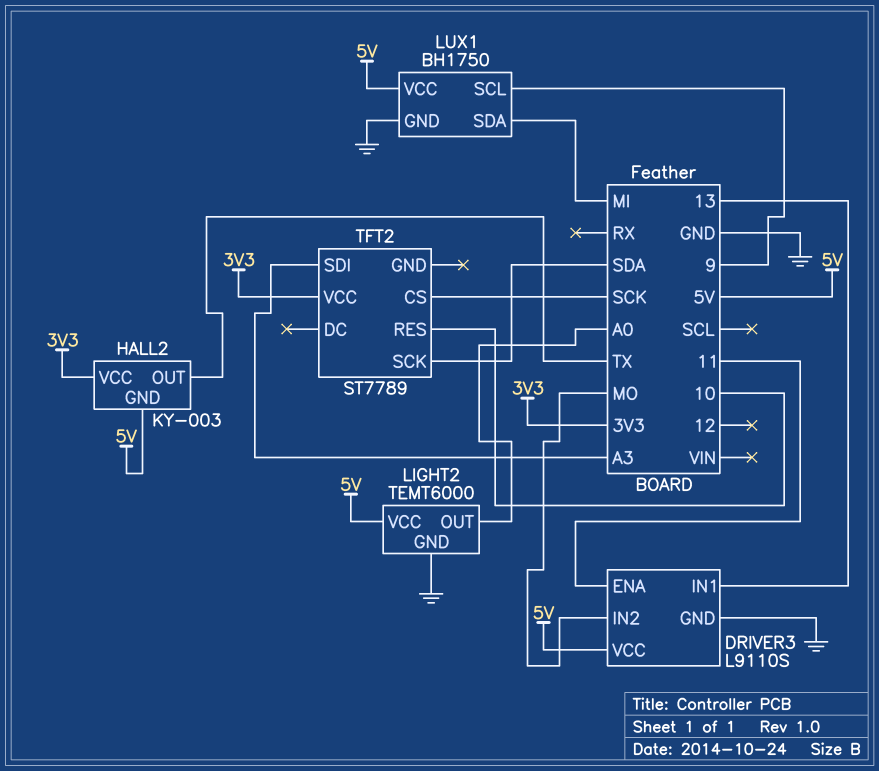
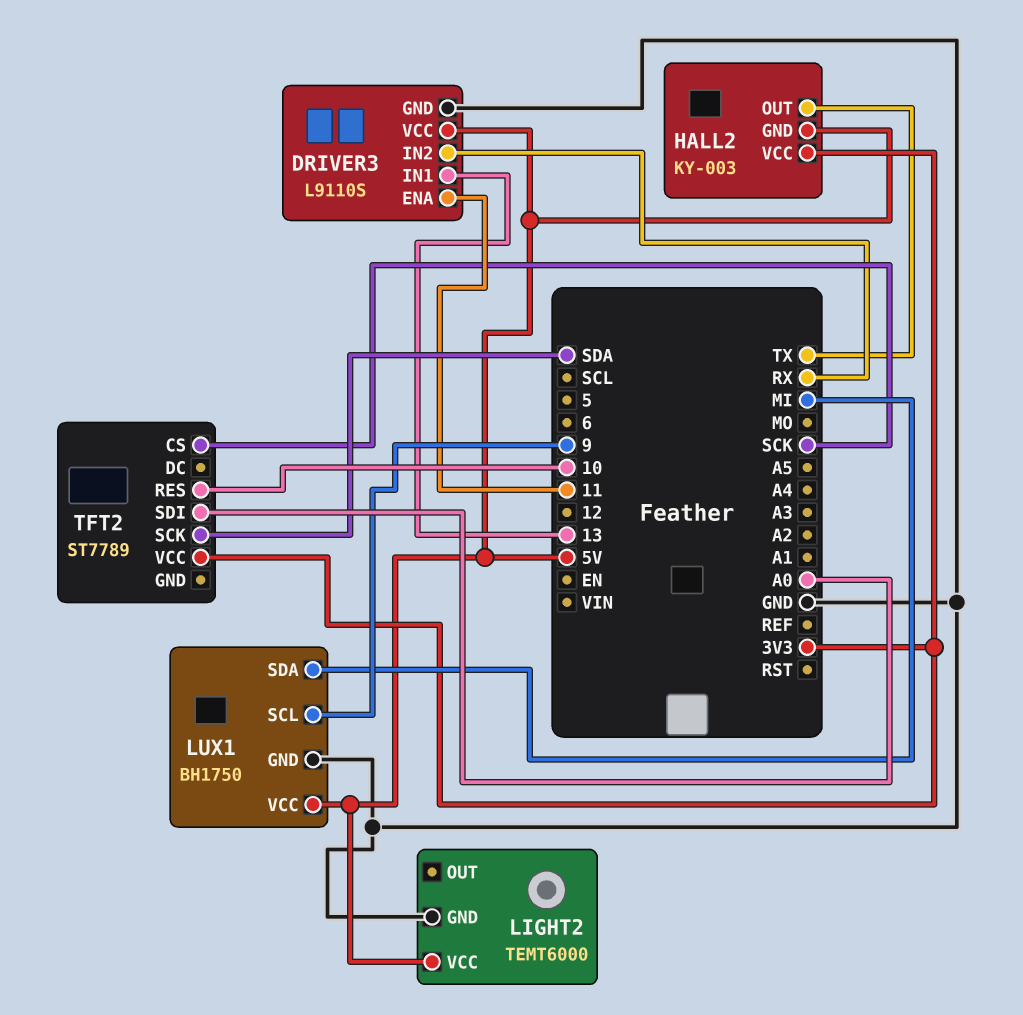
DRIVER3 pin IN2: MO -> RX
LIGHT2 pin OUT: A0 -> none
TFT2 pin SDI: A3 -> A0

